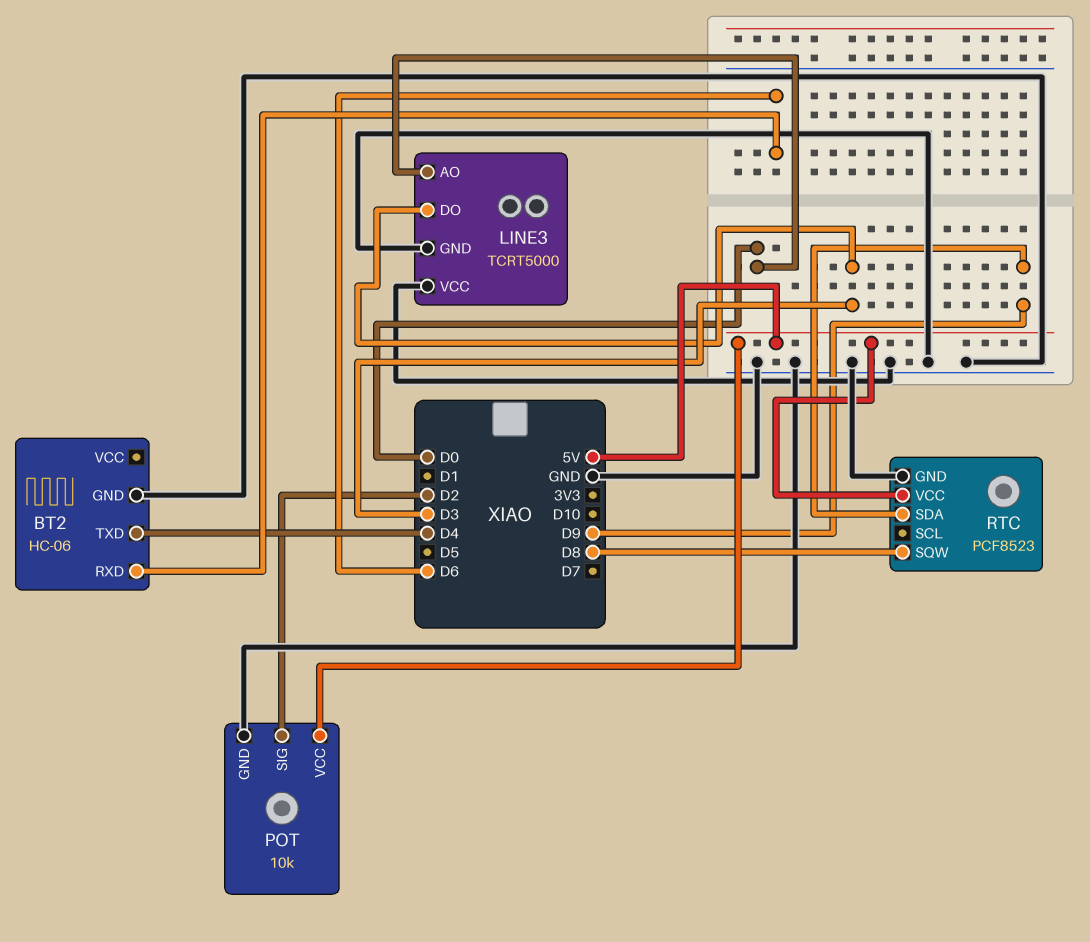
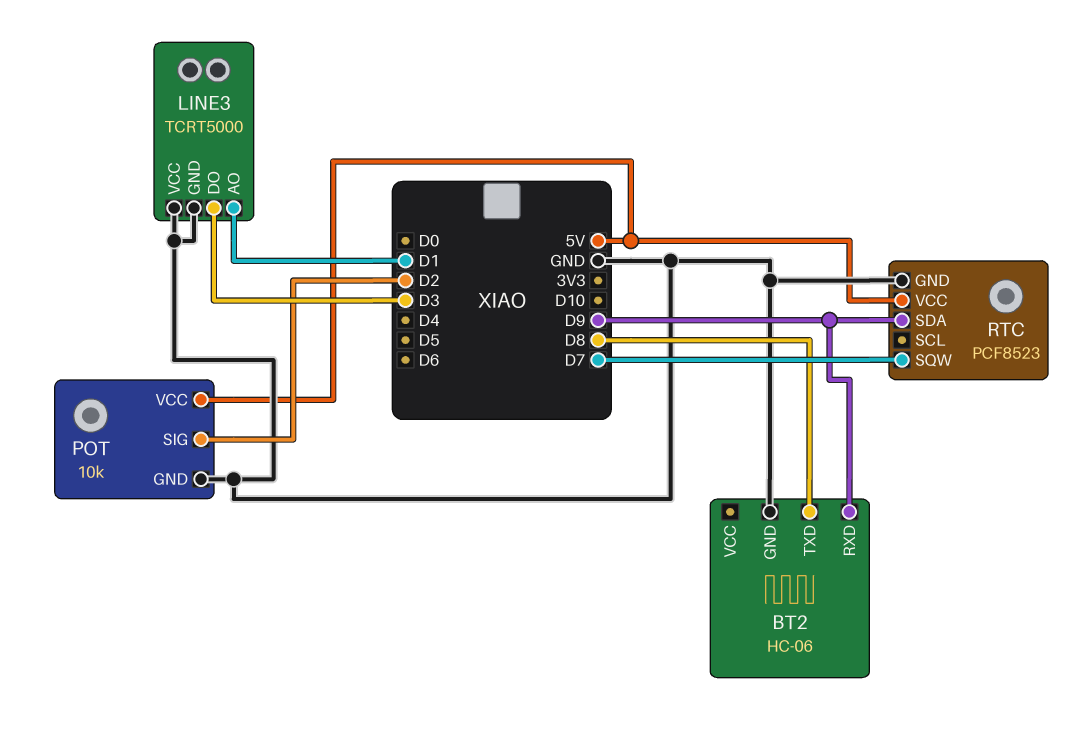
BT2 pin RXD: D6 -> D9
BT2 pin TXD: D4 -> D8
LINE3 pin AO: D0 -> D1
RTC pin SQW: D8 -> D7

